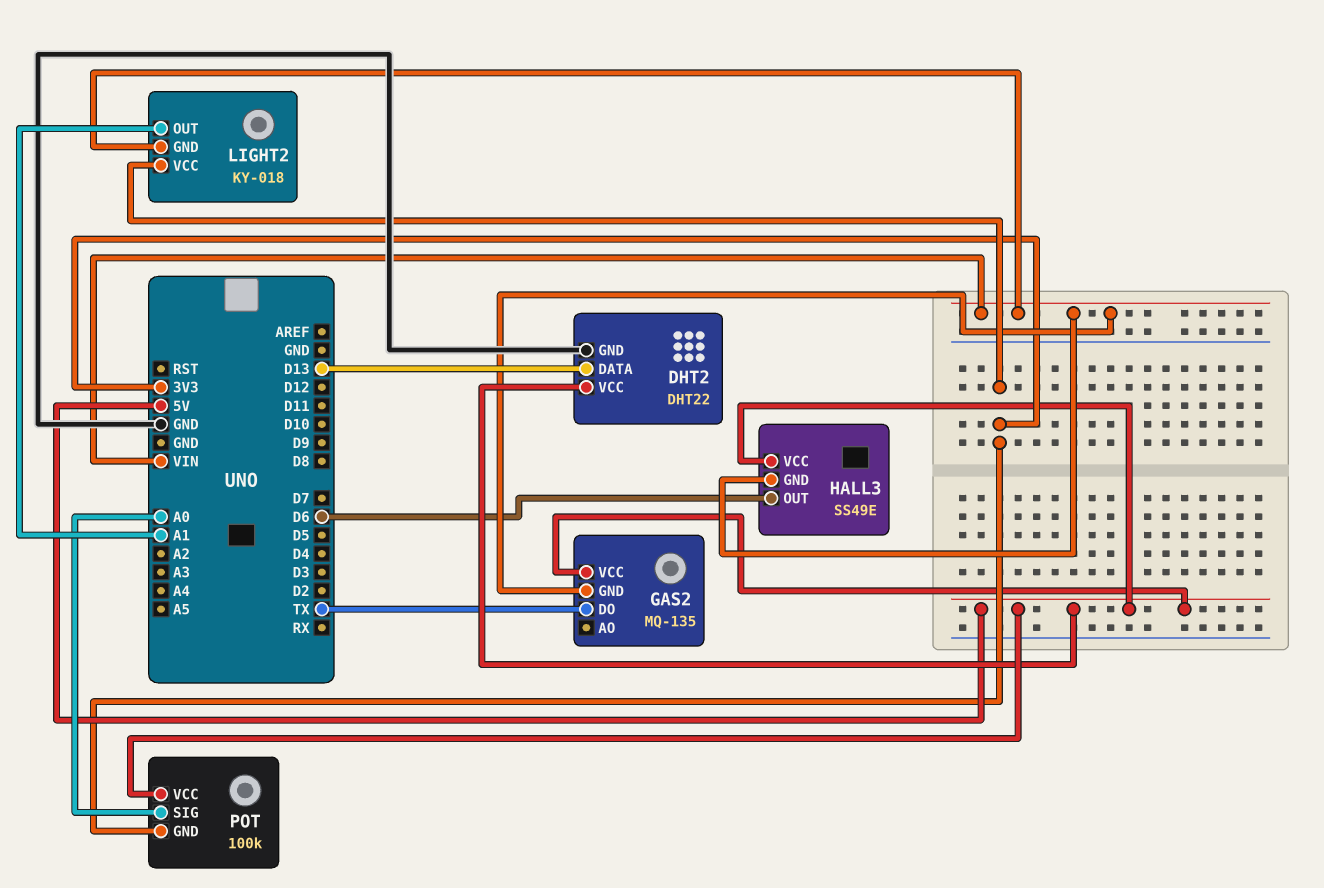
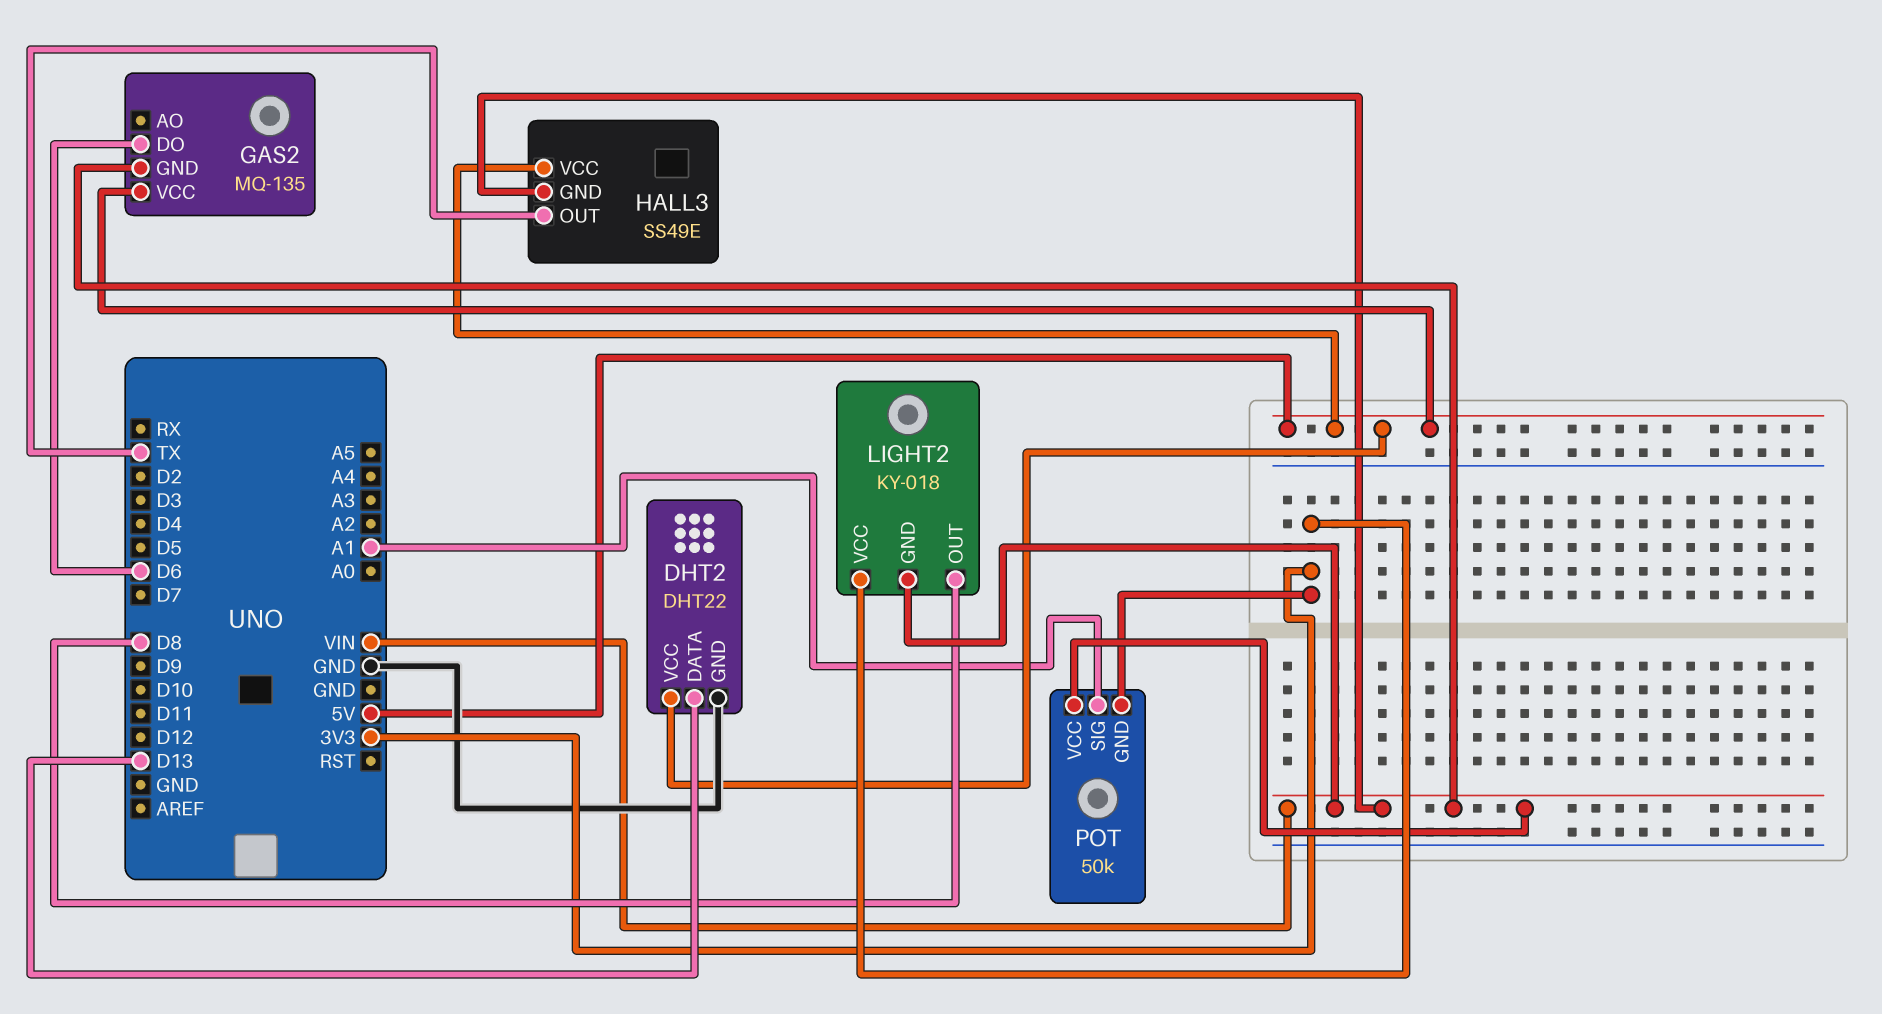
GAS2 pin DO: TX -> D6
HALL3 pin OUT: D6 -> TX
LIGHT2 pin OUT: A1 -> D8
POT: 100k -> 50k
POT pin SIG: A0 -> A1
POT pin VCC: 5V -> VIN

